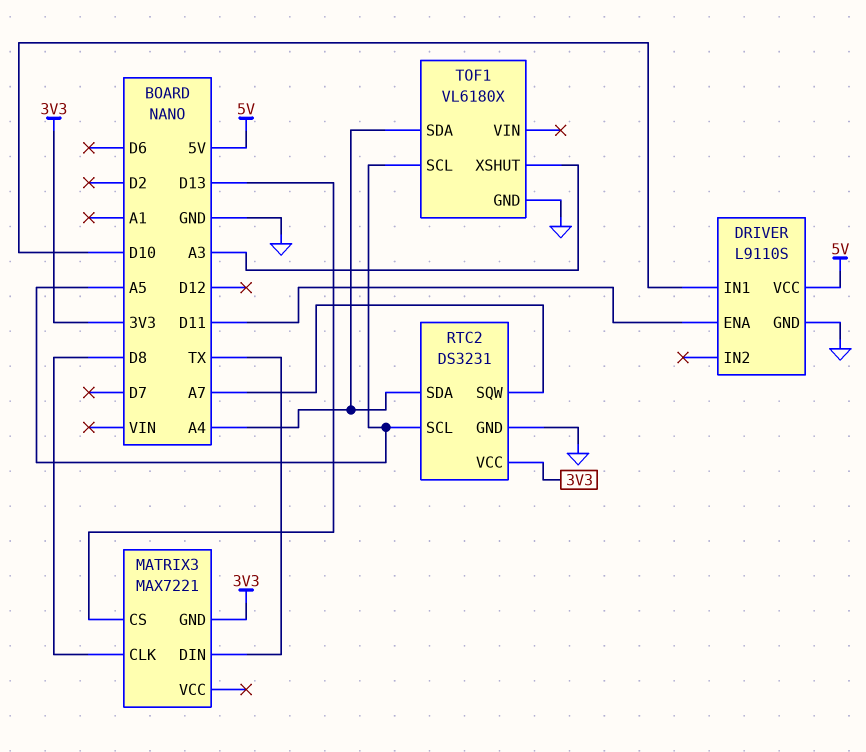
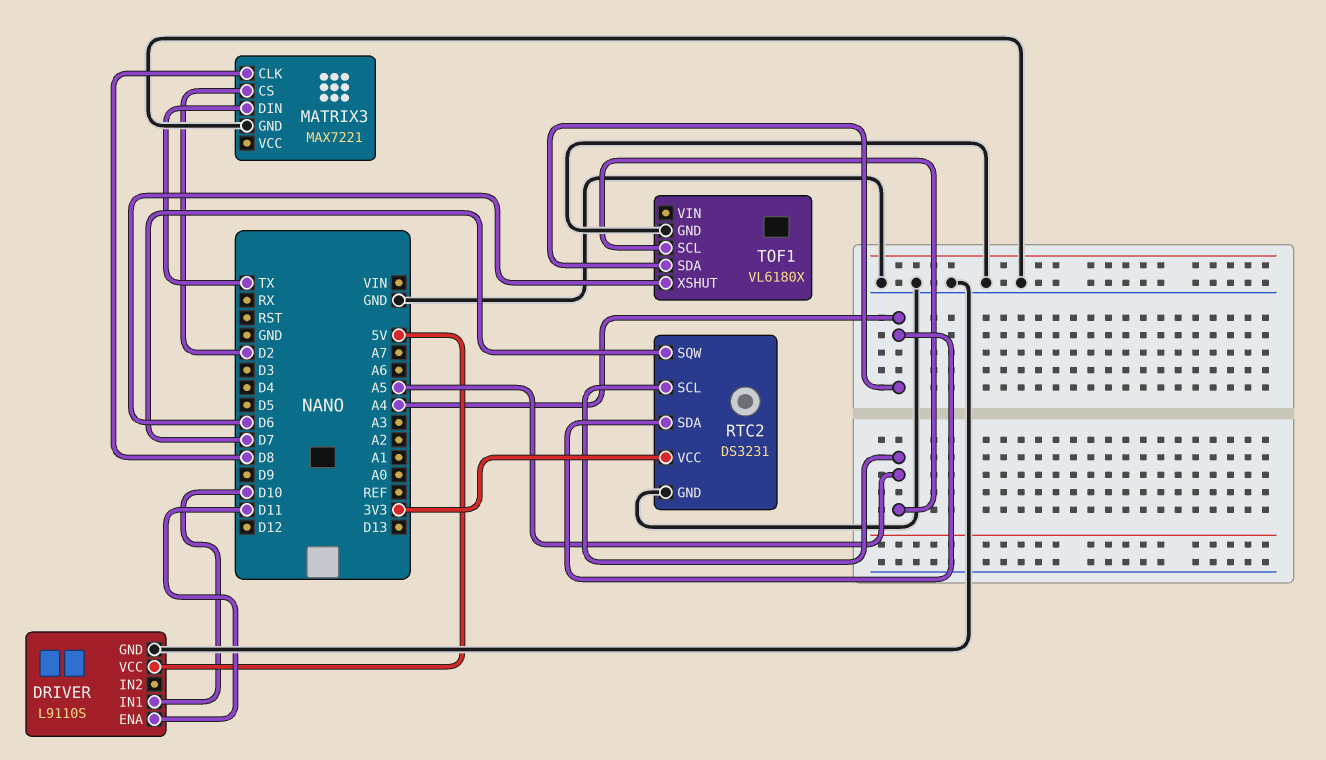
MATRIX3 pin CS: D13 -> D2
MATRIX3 pin GND: 3V3 -> GND
RTC2 pin SQW: A7 -> D7
TOF1 pin XSHUT: A3 -> D6

